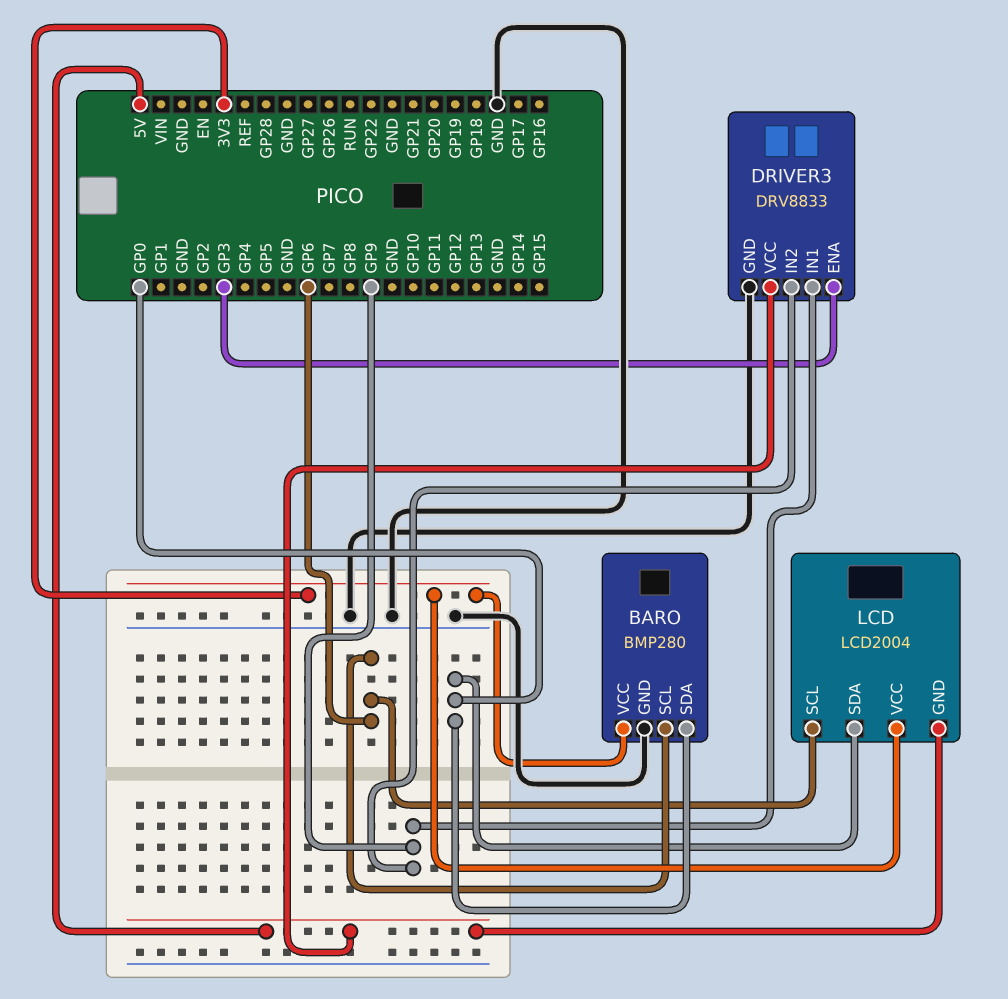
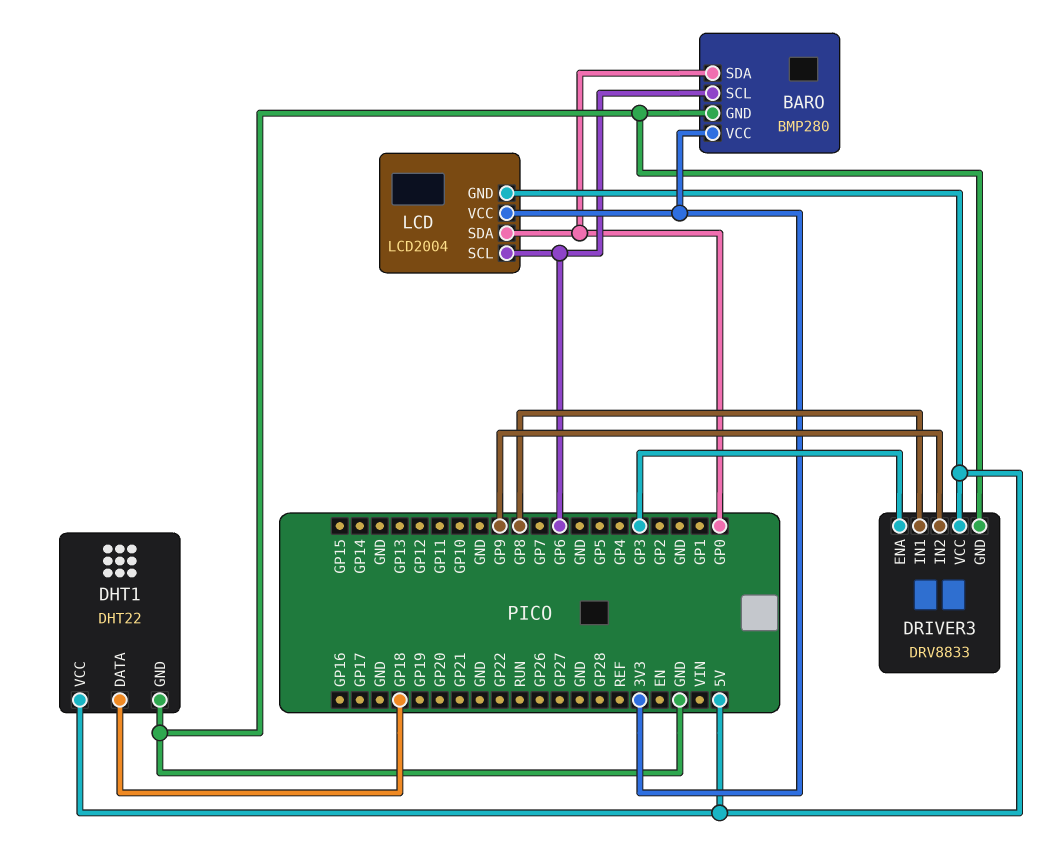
DHT1: none -> DHT22
DHT1 pin DATA: none -> GP18
DHT1 pin GND: none -> GND
DHT1 pin VCC: none -> 5V
DRIVER3 pin IN1: GP9 -> GP8

